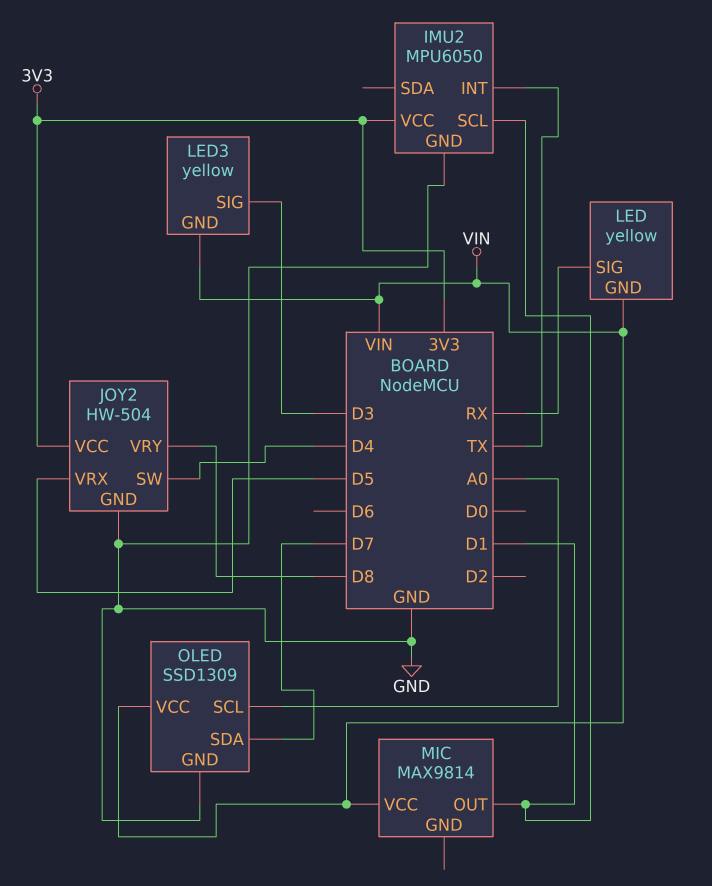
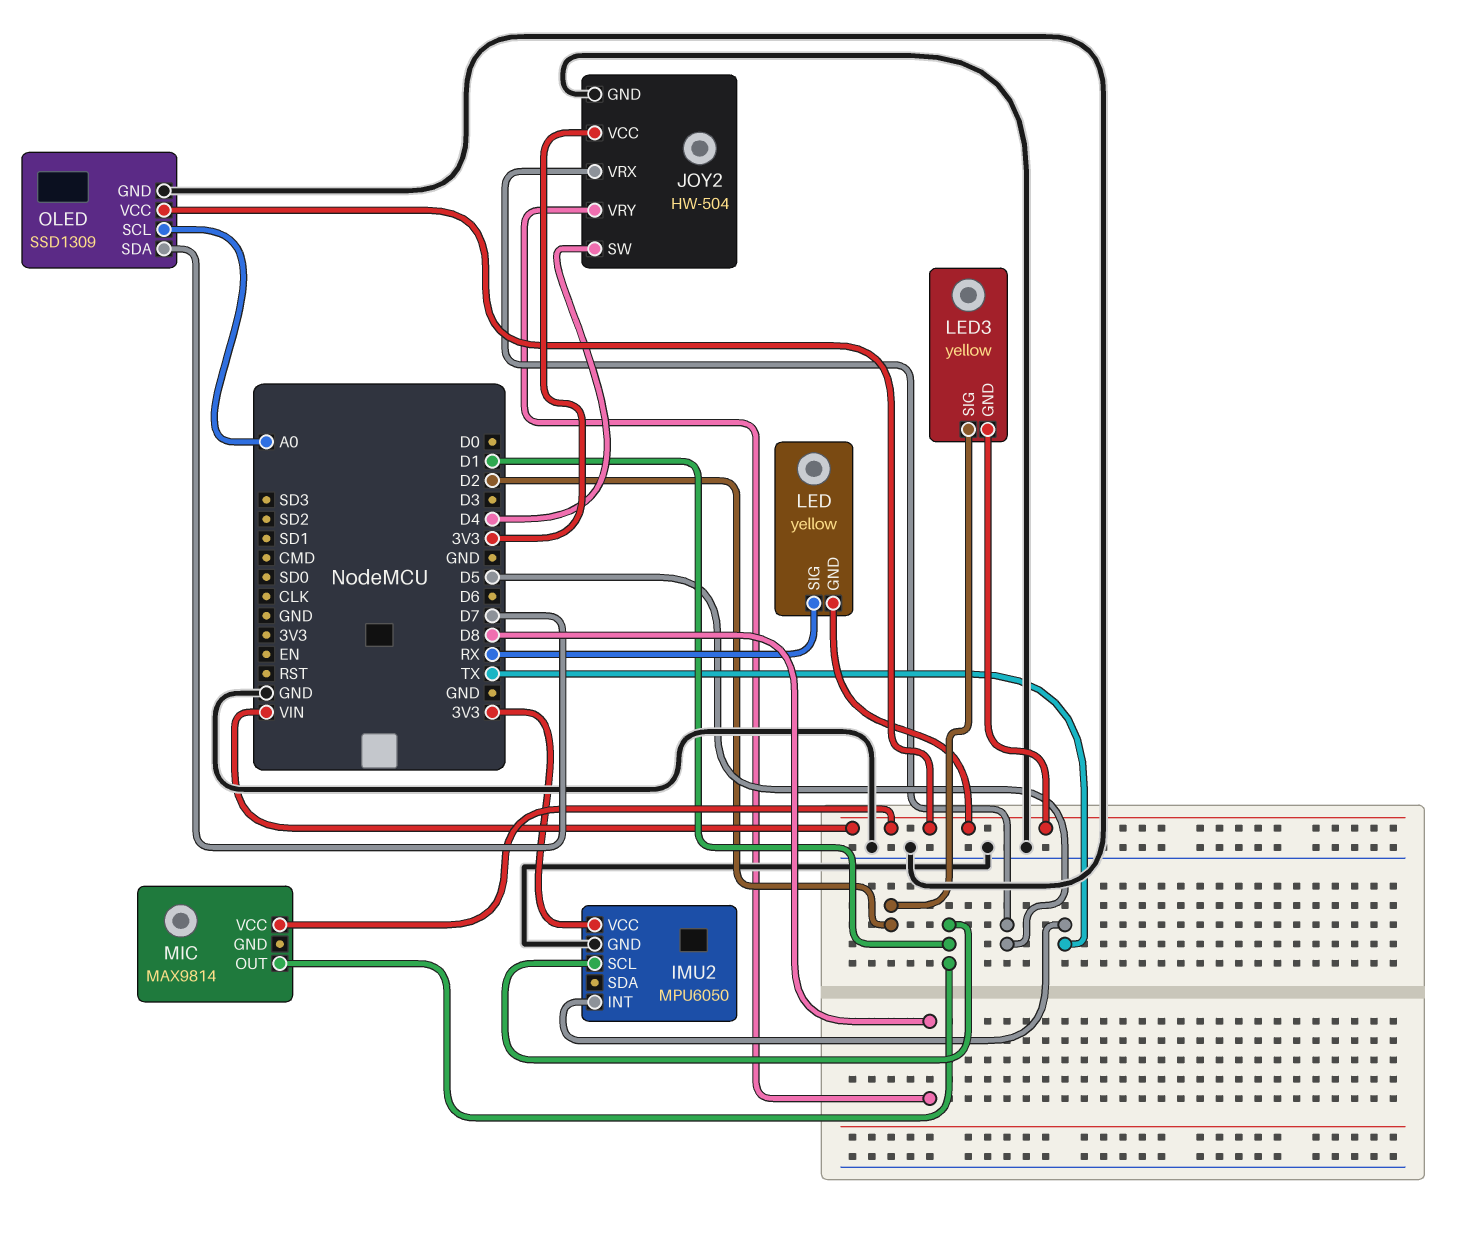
LED3 pin SIG: D3 -> D2

